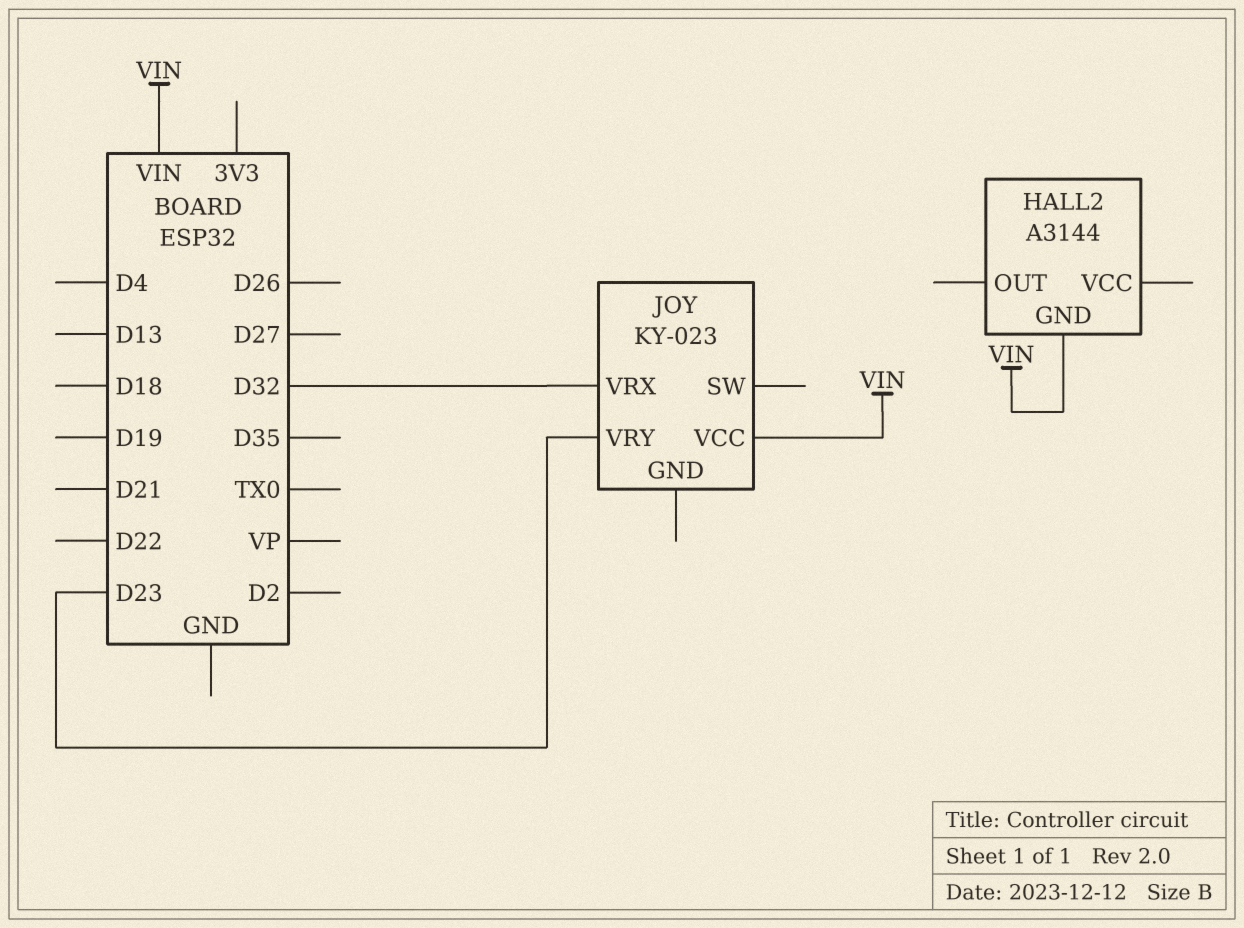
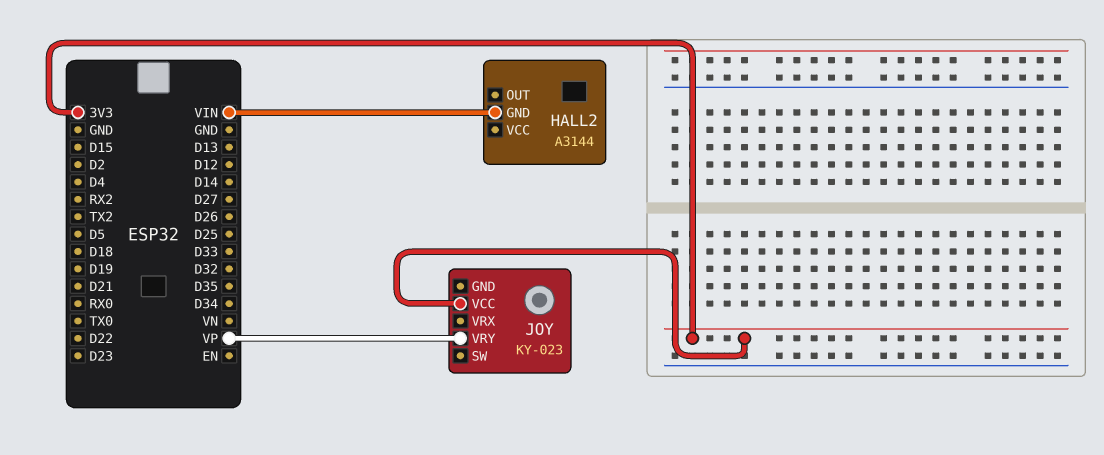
JOY pin VCC: VIN -> 3V3
JOY pin VRX: D32 -> none
JOY pin VRY: D23 -> VP

